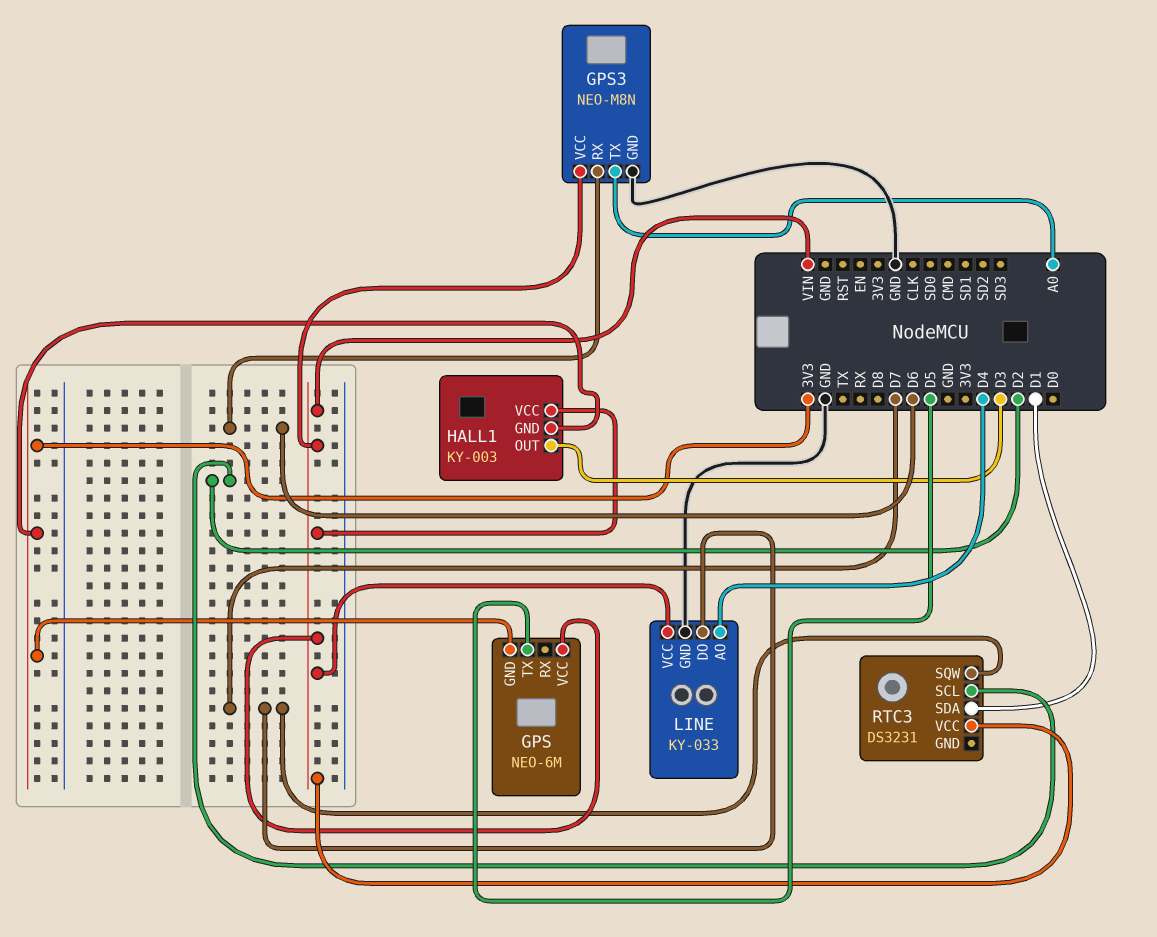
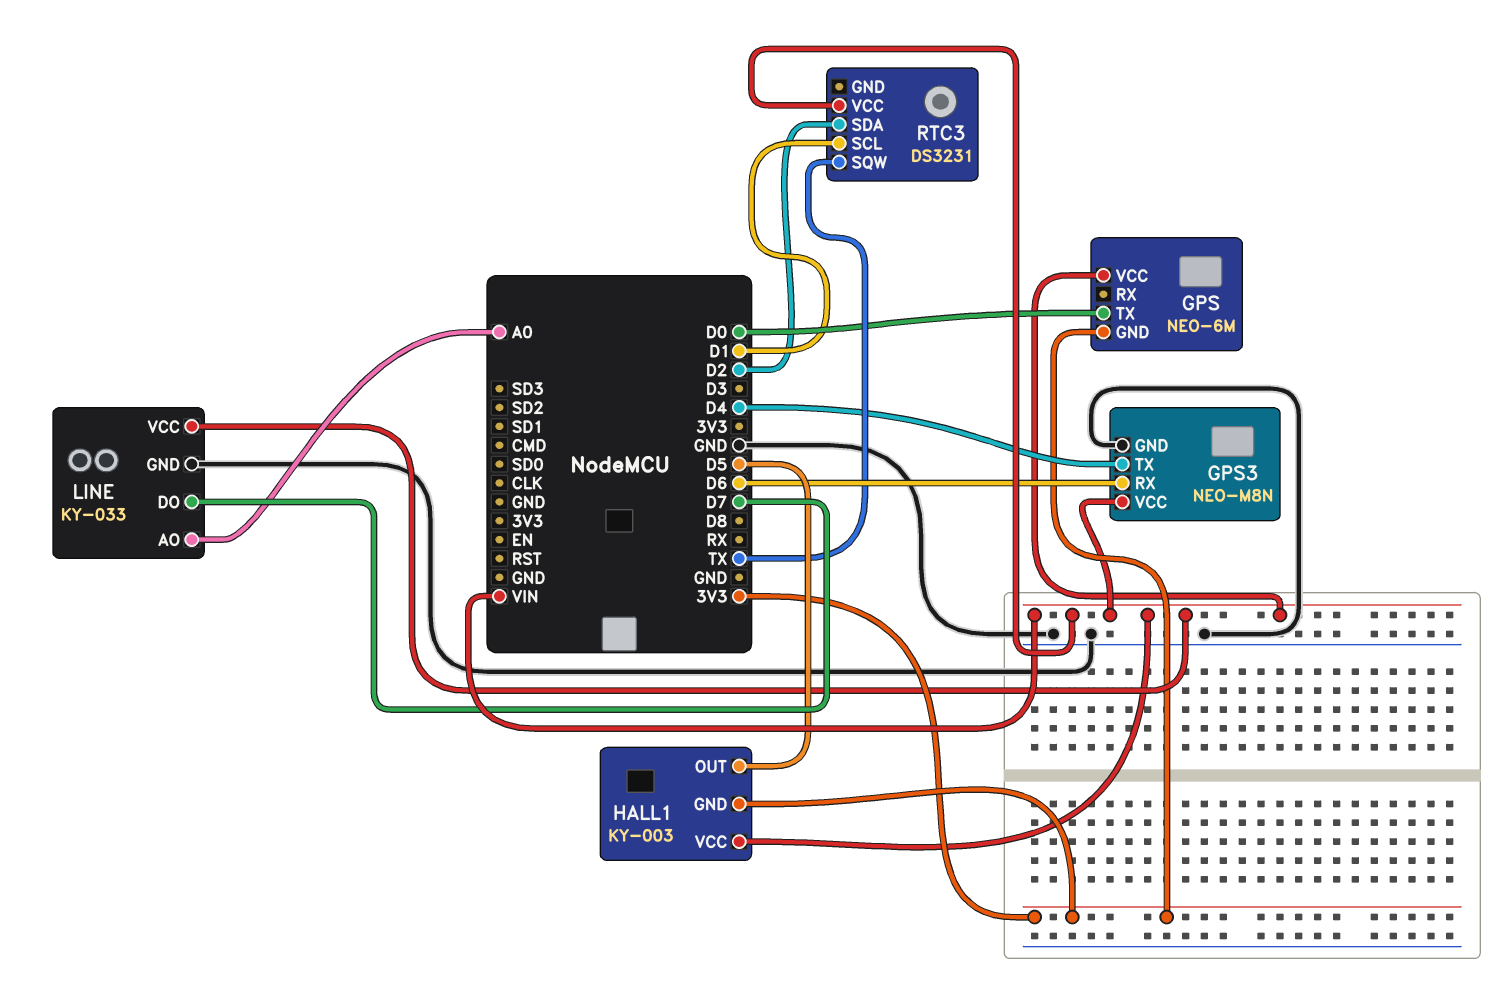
GPS pin TX: D5 -> D0
GPS3 pin TX: A0 -> D4
HALL1 pin OUT: D3 -> D5
LINE pin AO: D4 -> A0
RTC3 pin SCL: D2 -> D1
RTC3 pin SDA: D1 -> D2
RTC3 pin SQW: D7 -> TX

